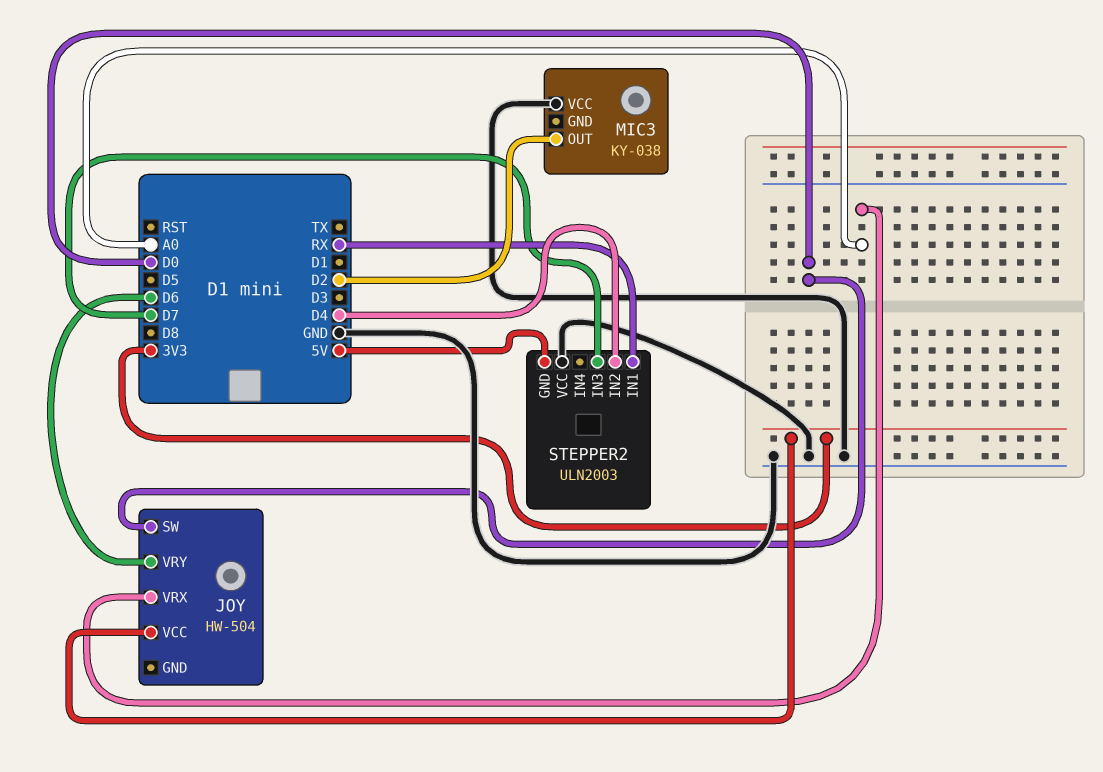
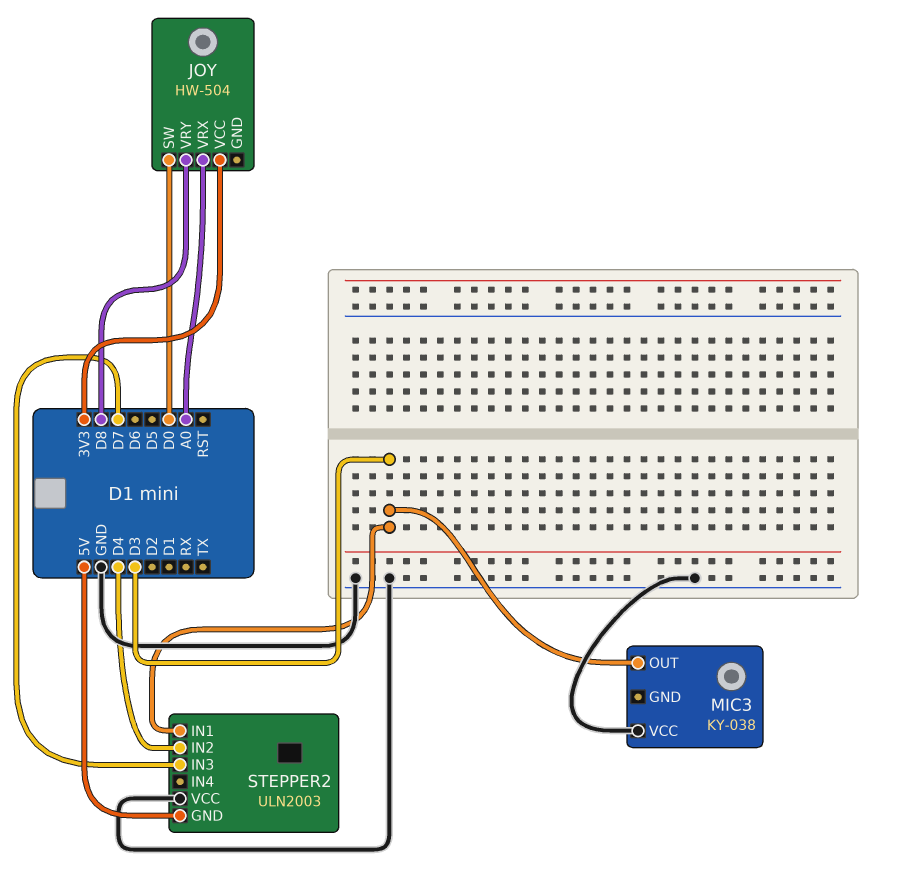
JOY pin VRY: D6 -> D8
MIC3 pin OUT: D2 -> D3
STEPPER2 pin IN1: RX -> D3

